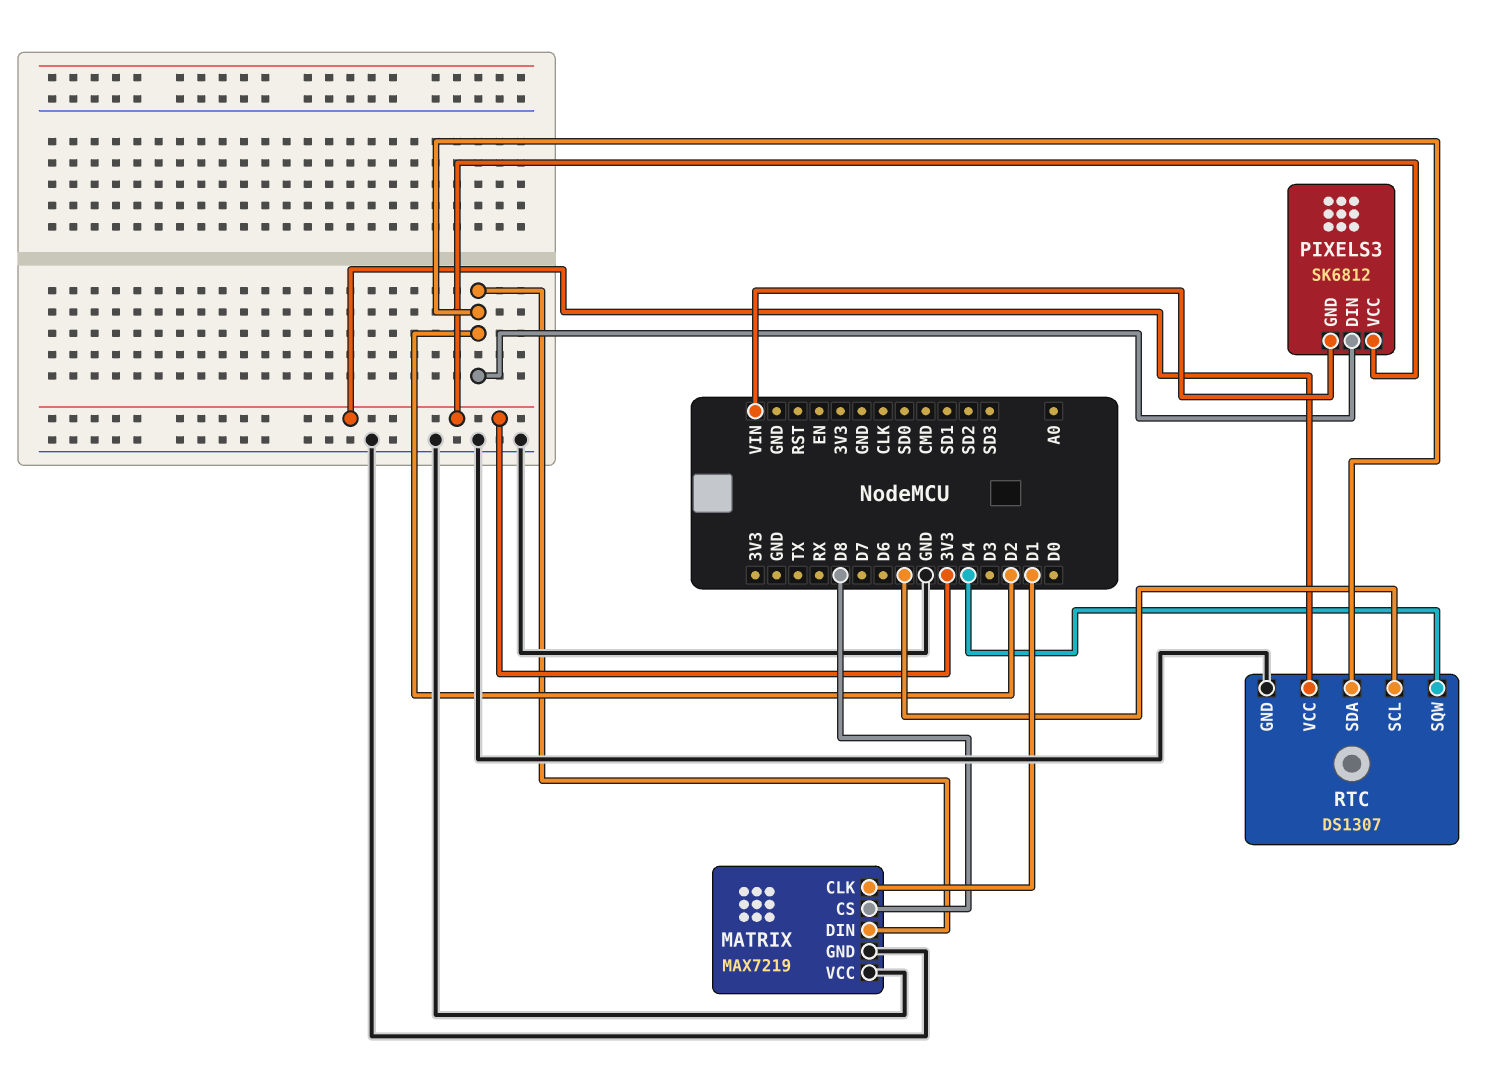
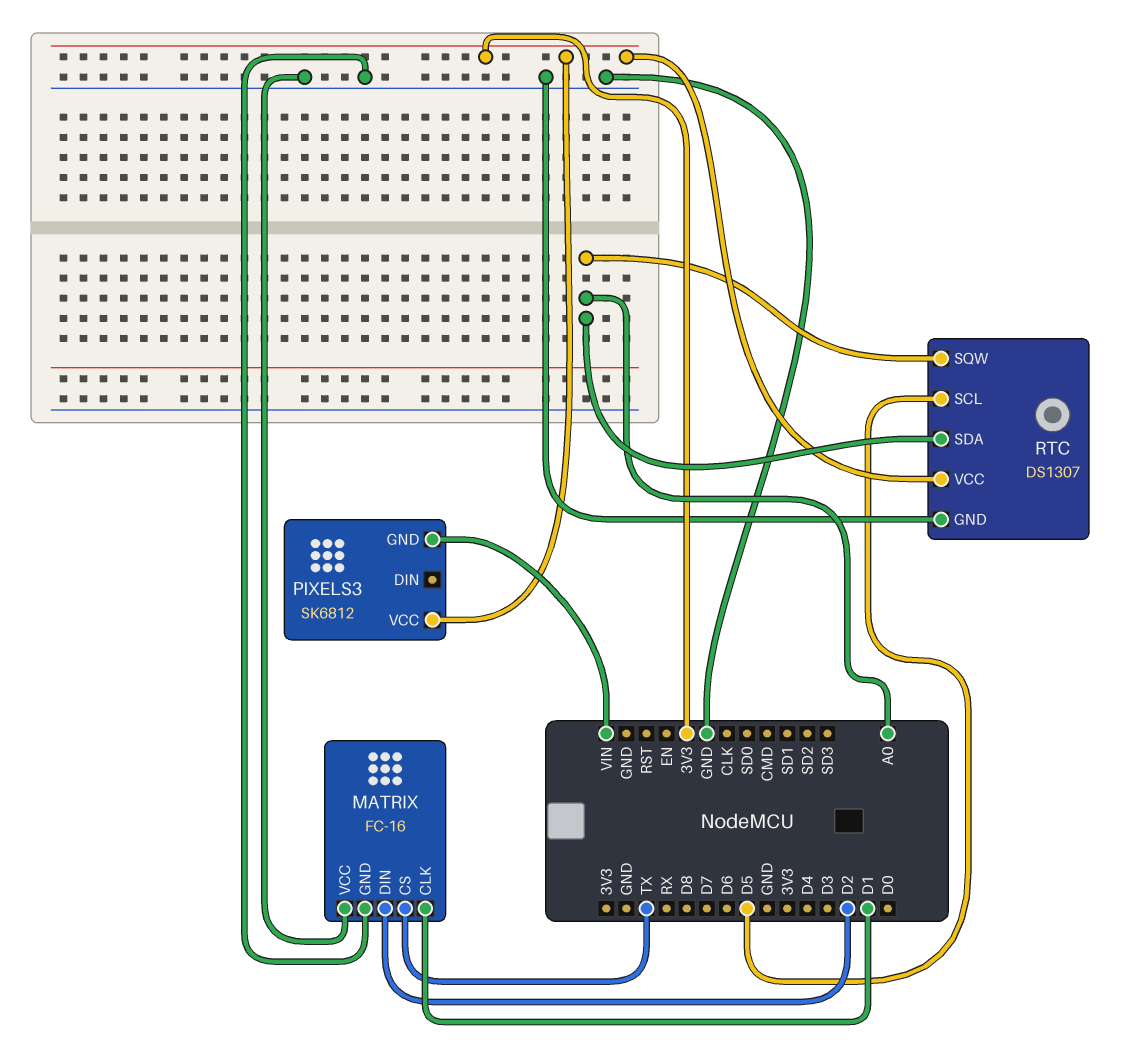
MATRIX: MAX7219 -> FC-16
MATRIX pin CS: D8 -> TX
PIXELS3 pin DIN: D2 -> none
RTC pin SDA: D2 -> A0
RTC pin SQW: D4 -> A0

